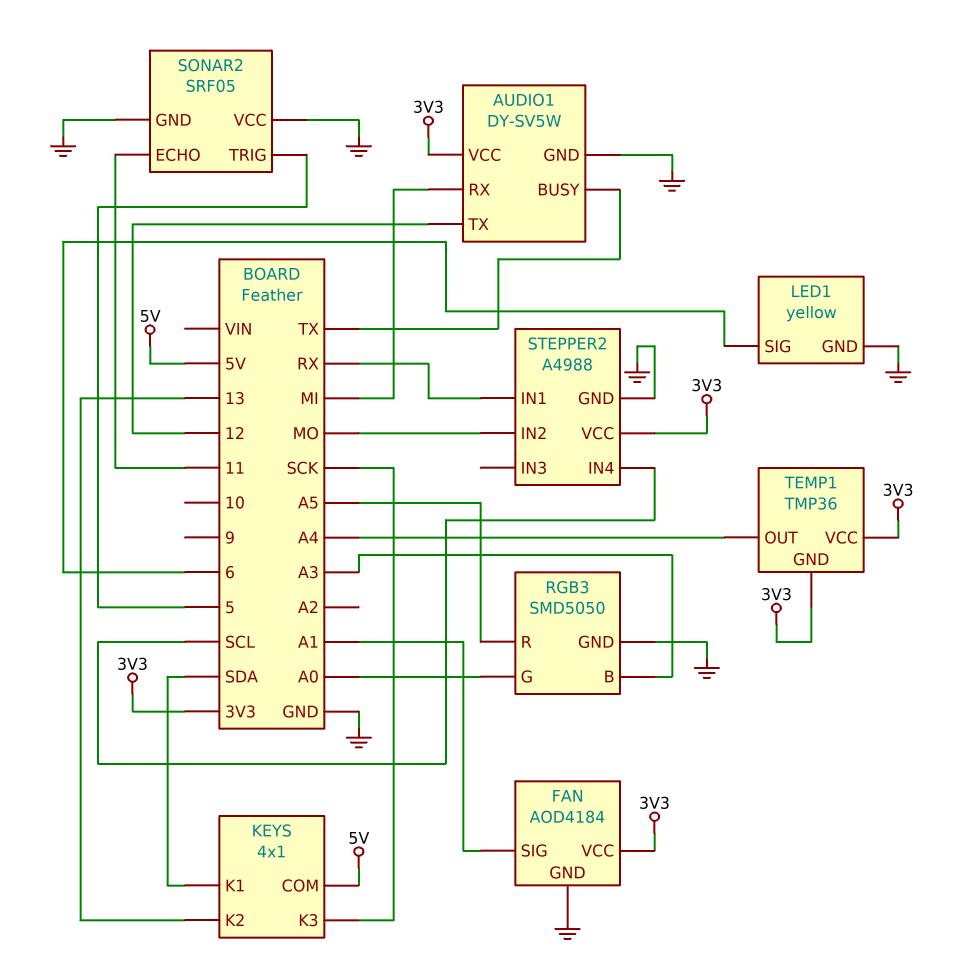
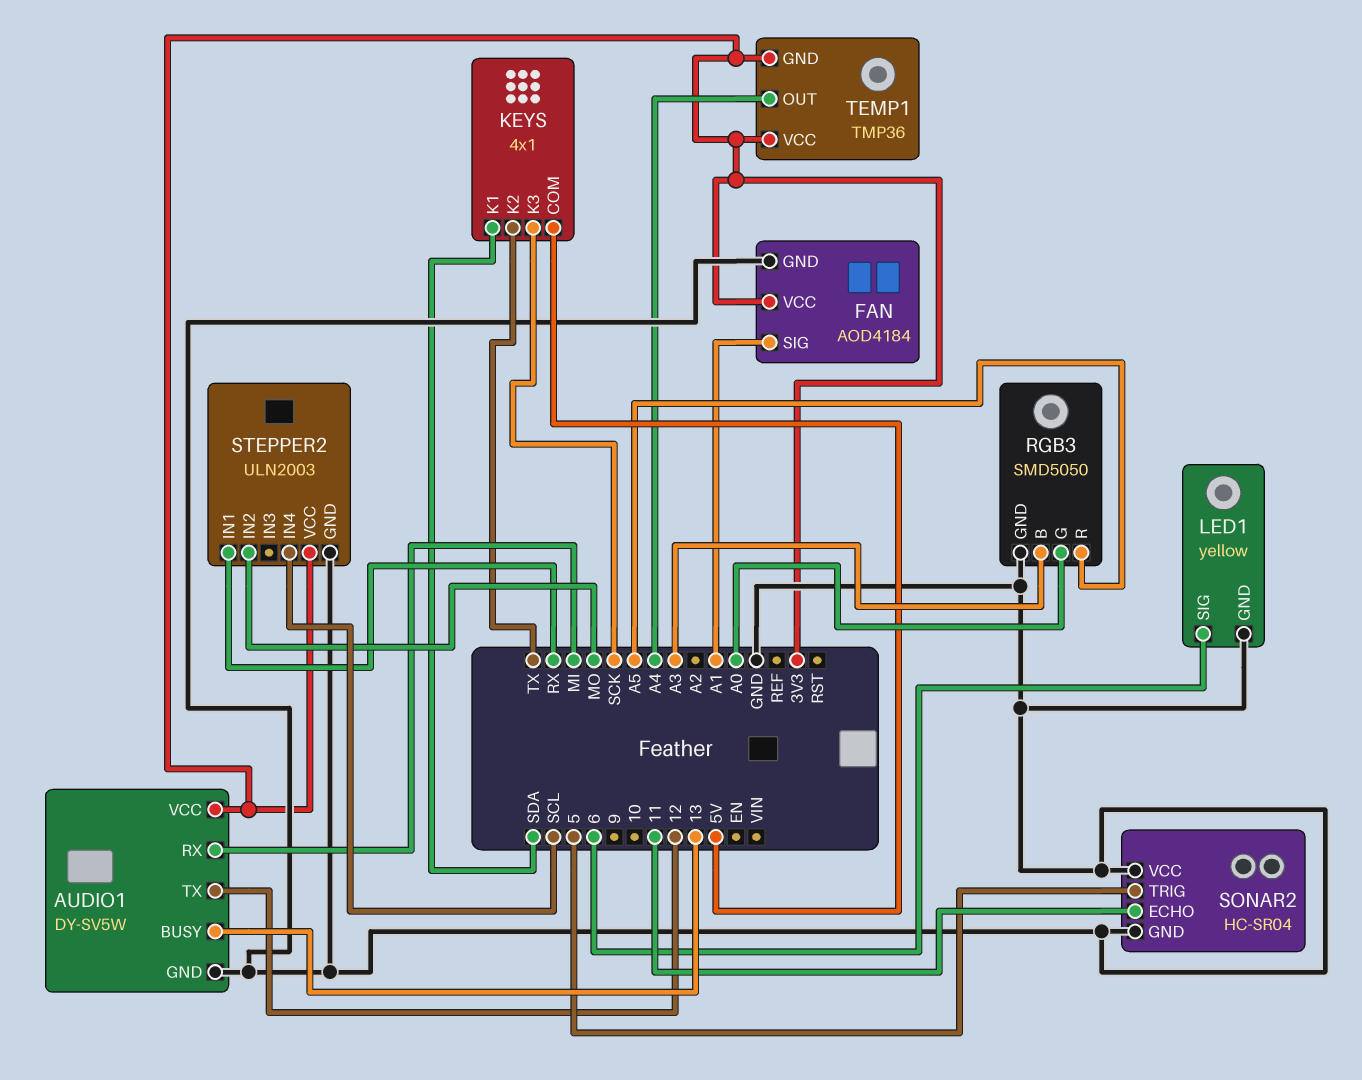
AUDIO1 pin BUSY: TX -> 13
KEYS pin K2: 13 -> TX
SONAR2: SRF05 -> HC-SR04
STEPPER2: A4988 -> ULN2003

